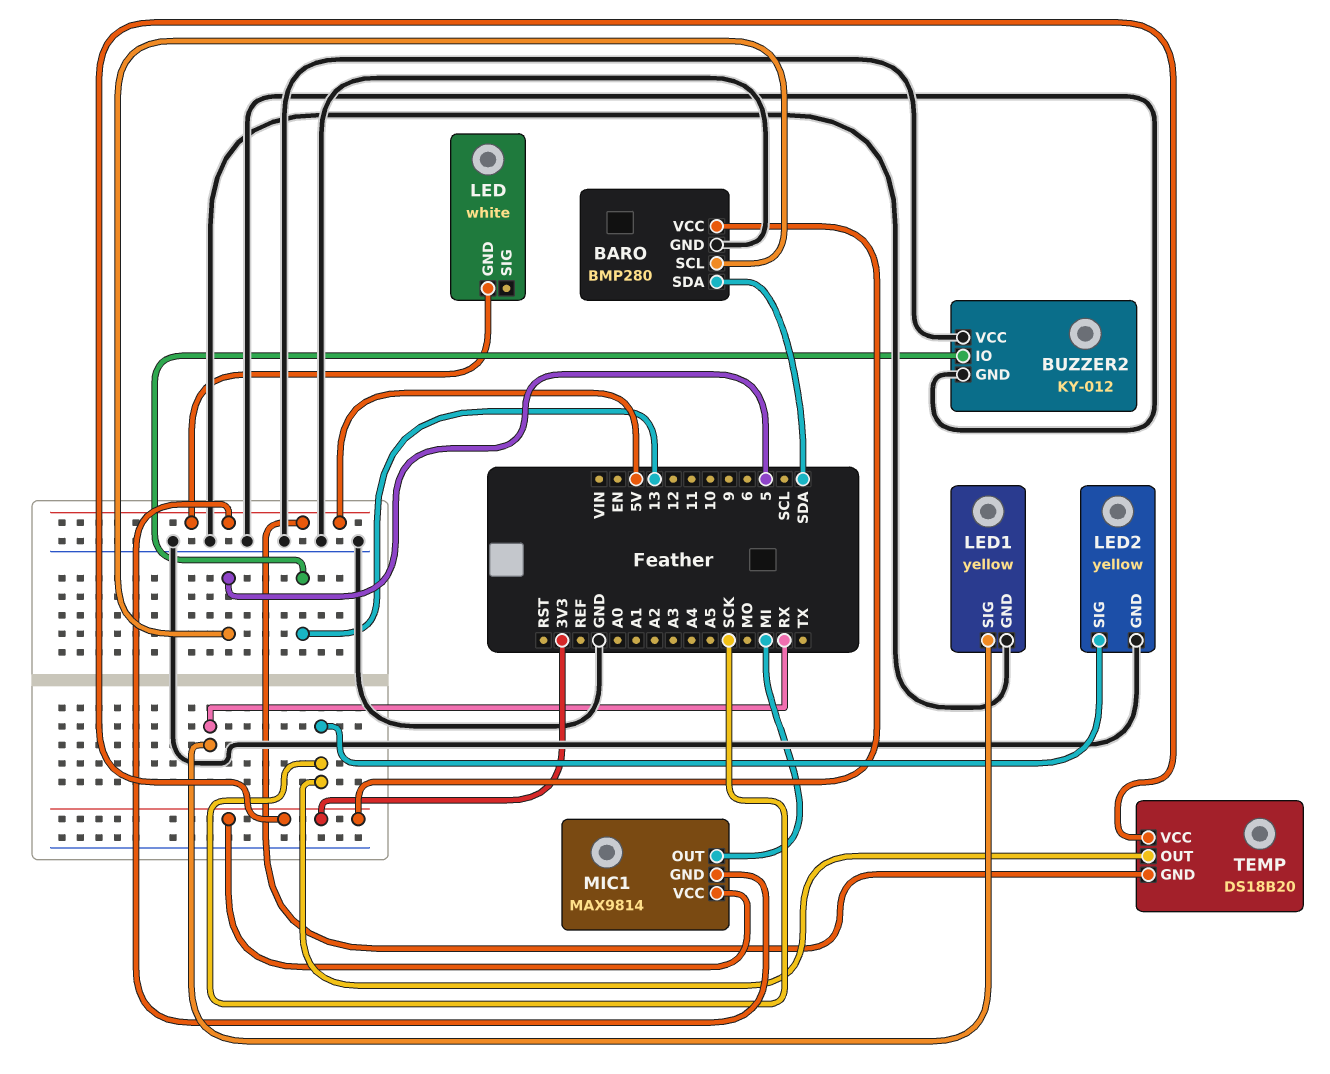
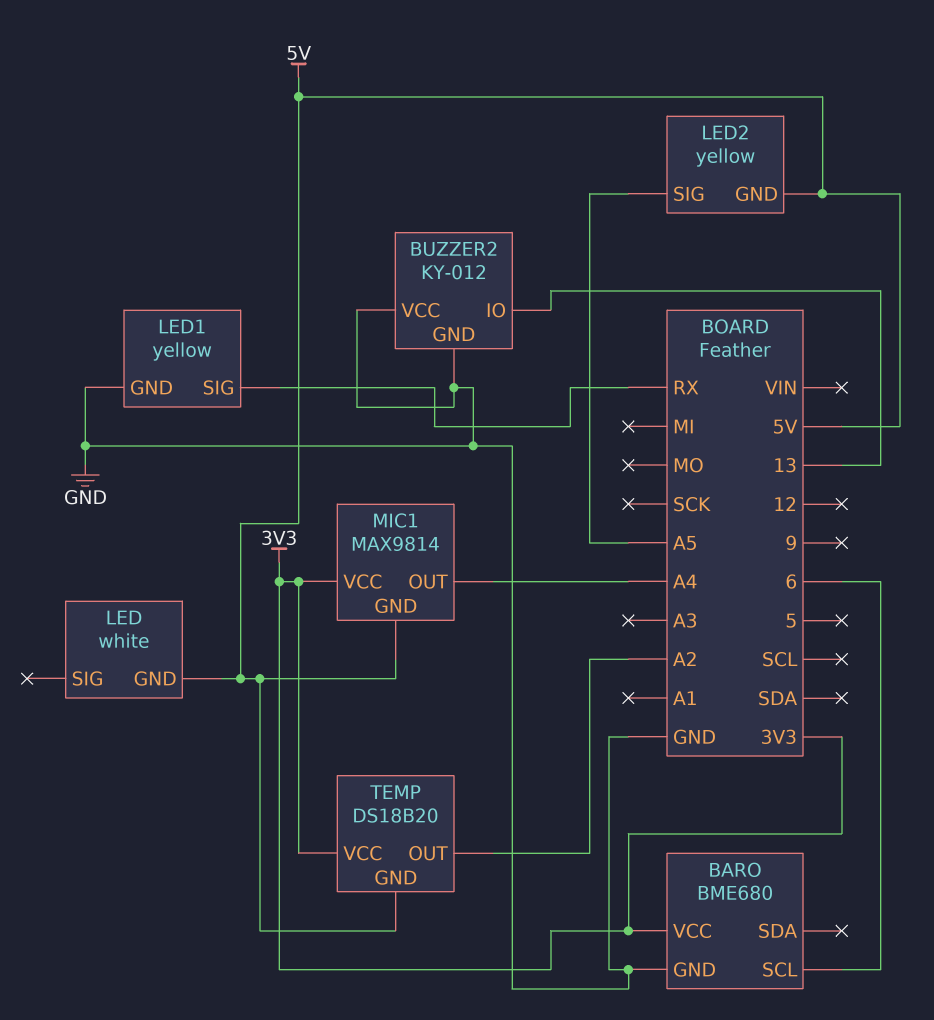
BARO: BMP280 -> BME680
BARO pin SCL: 5 -> 6
BARO pin SDA: SDA -> none
LED2 pin GND: GND -> 5V
LED2 pin SIG: SCK -> A5
MIC1 pin OUT: MI -> A4
TEMP pin OUT: SCK -> A2

